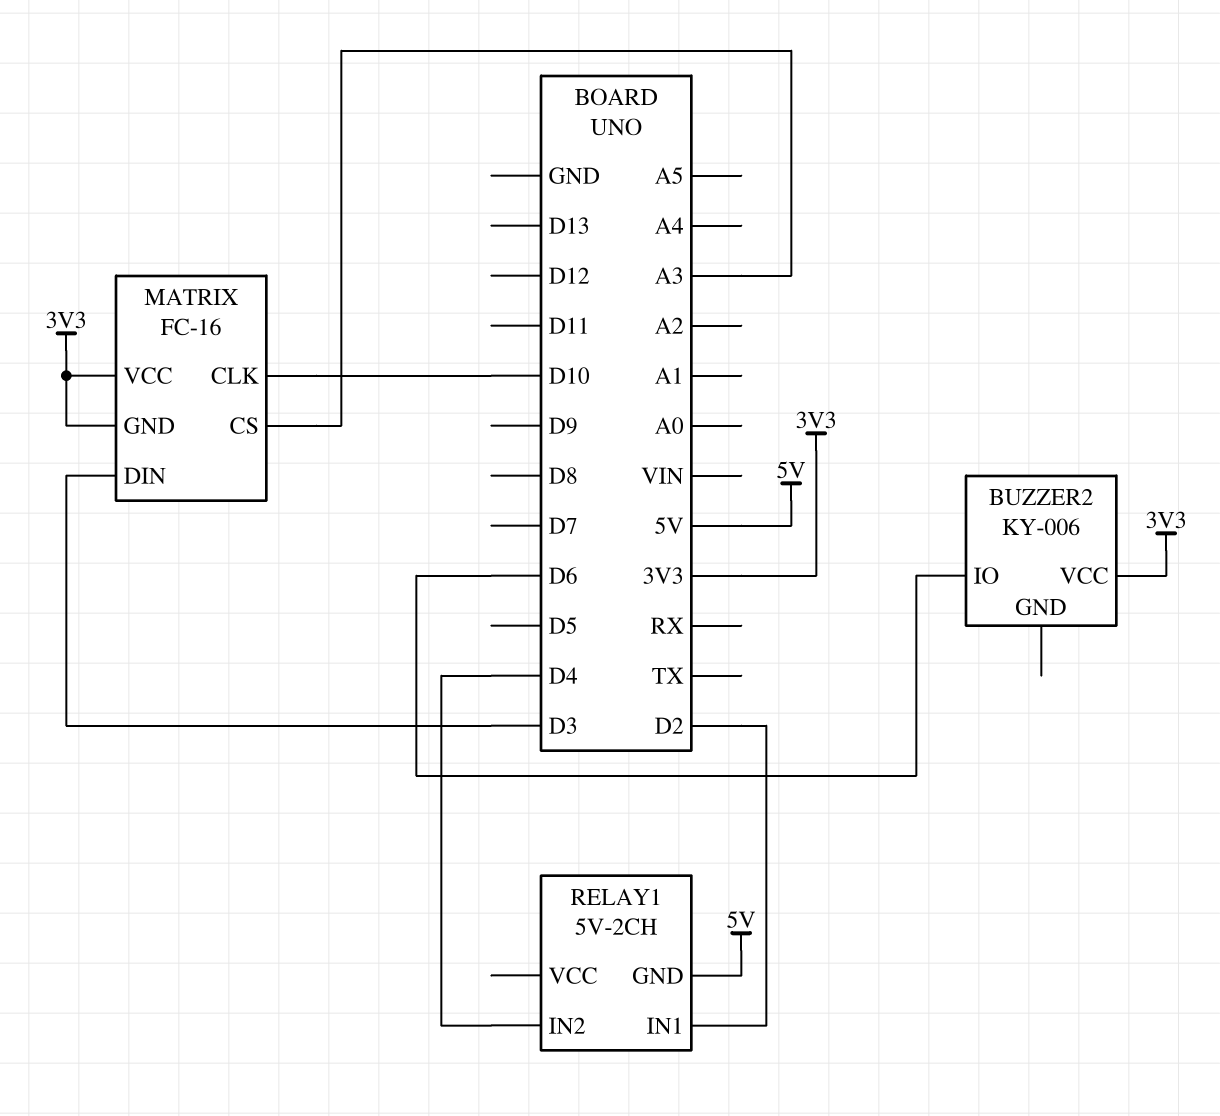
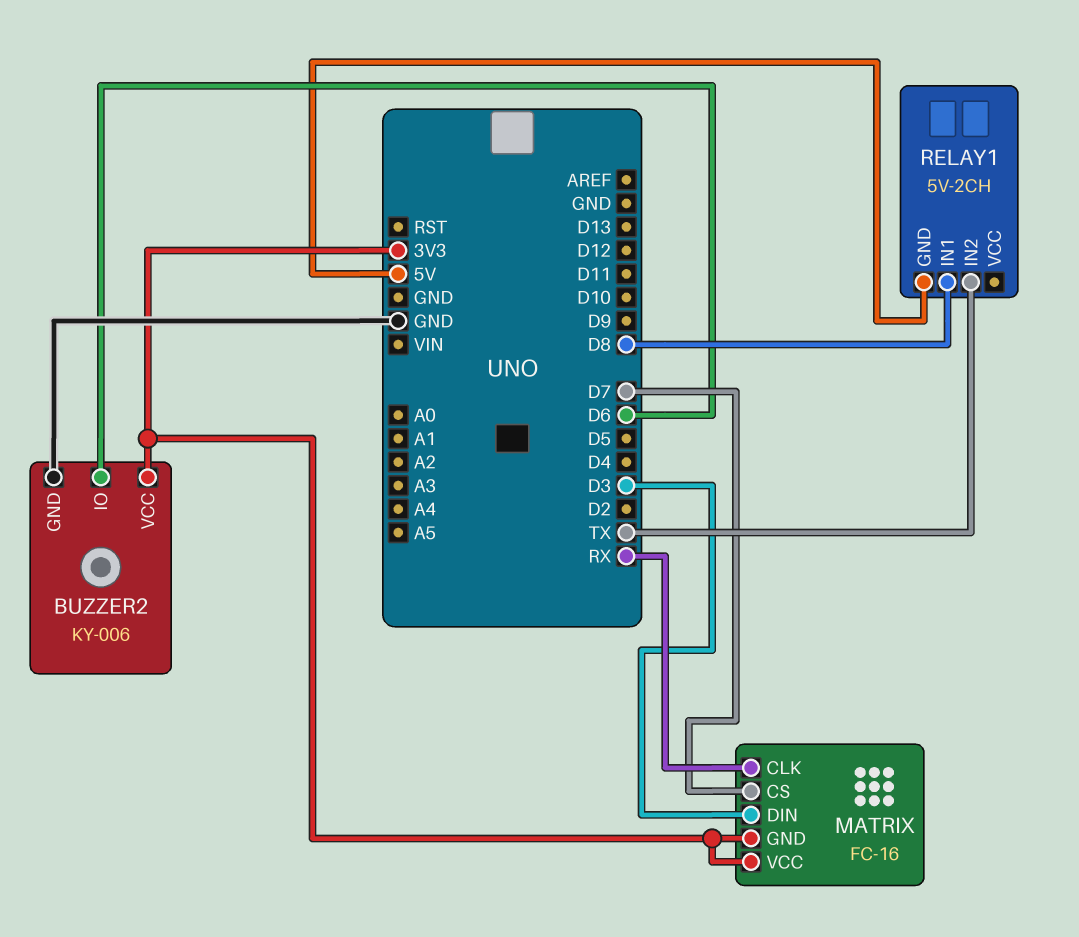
BUZZER2 pin GND: none -> GND
MATRIX pin CLK: D10 -> RX
MATRIX pin CS: A3 -> D7
RELAY1 pin IN1: D2 -> D8
RELAY1 pin IN2: D4 -> TX

